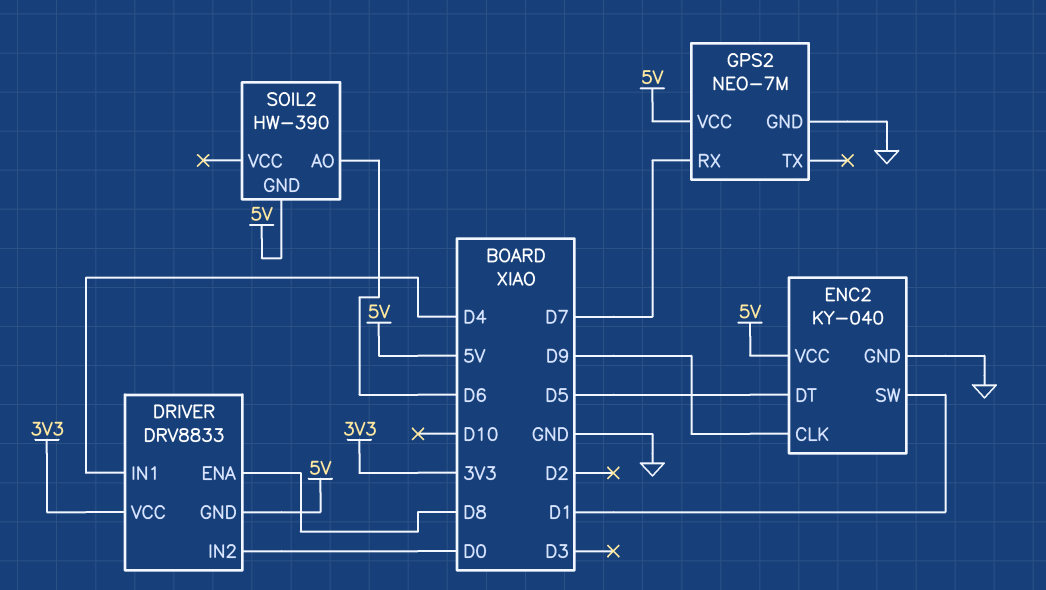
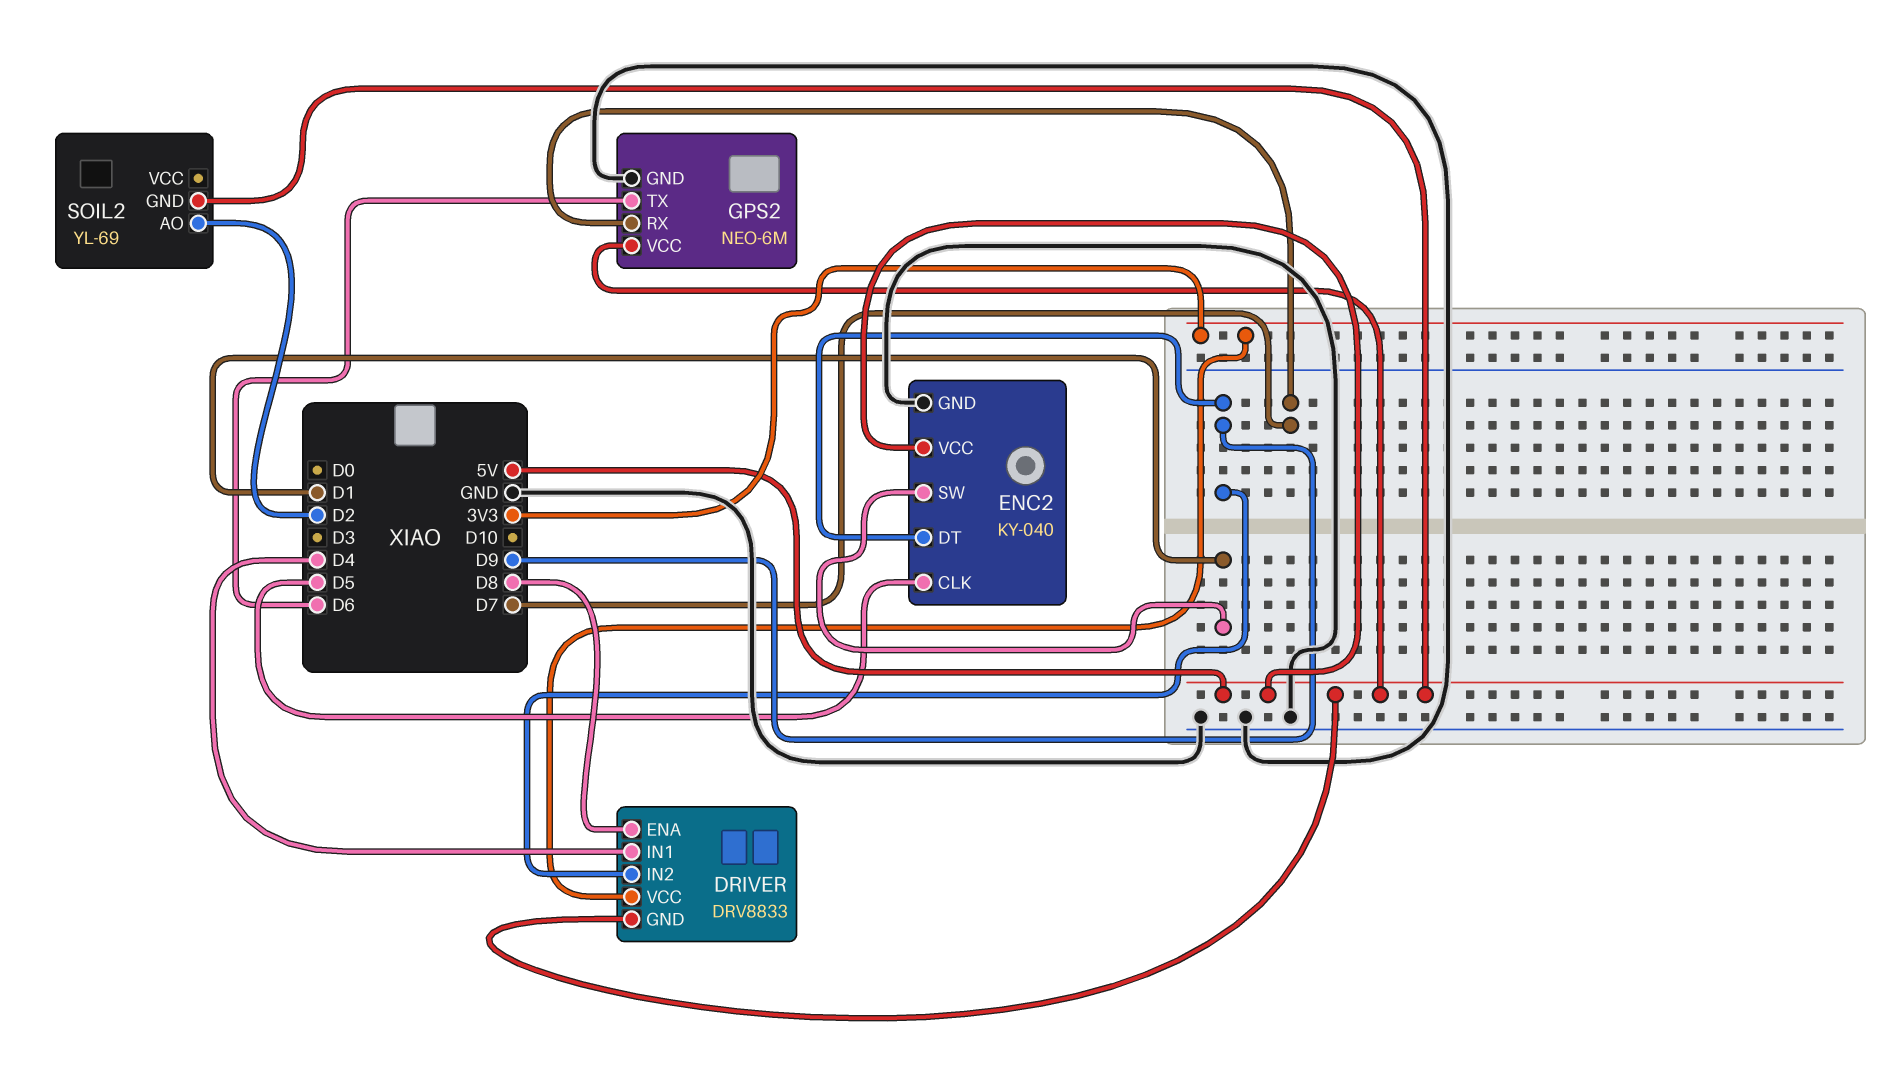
DRIVER pin IN2: D0 -> D9
ENC2 pin CLK: D9 -> D5
ENC2 pin DT: D5 -> D9
GPS2: NEO-7M -> NEO-6M
GPS2 pin TX: none -> D6
SOIL2: HW-390 -> YL-69
SOIL2 pin AO: D6 -> D2

